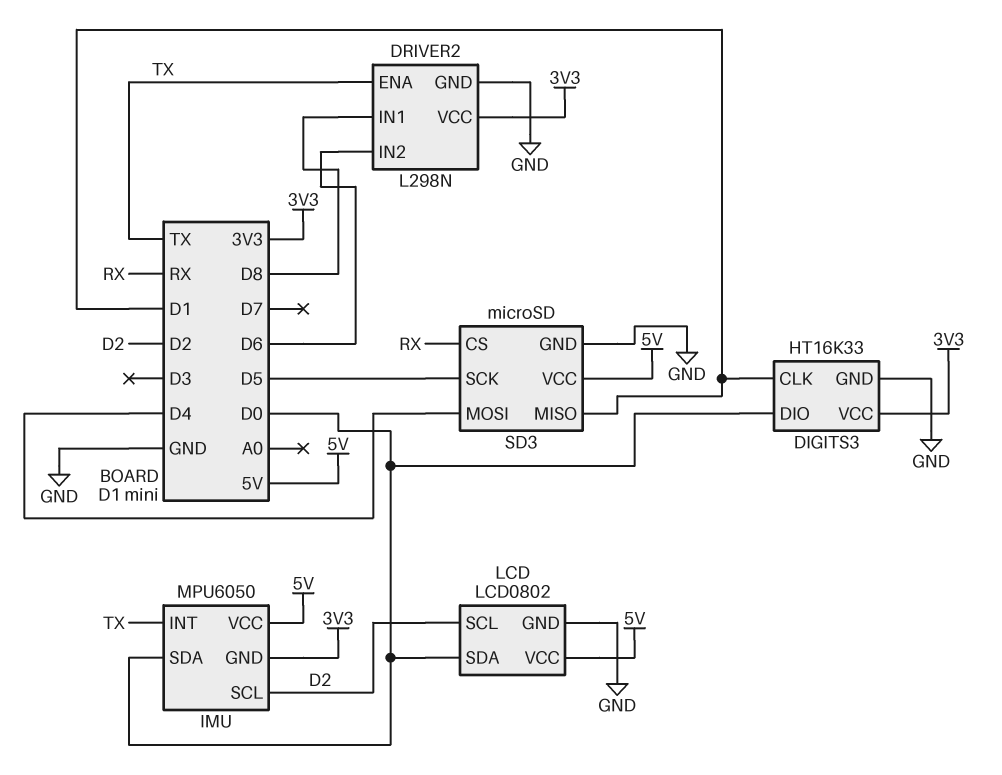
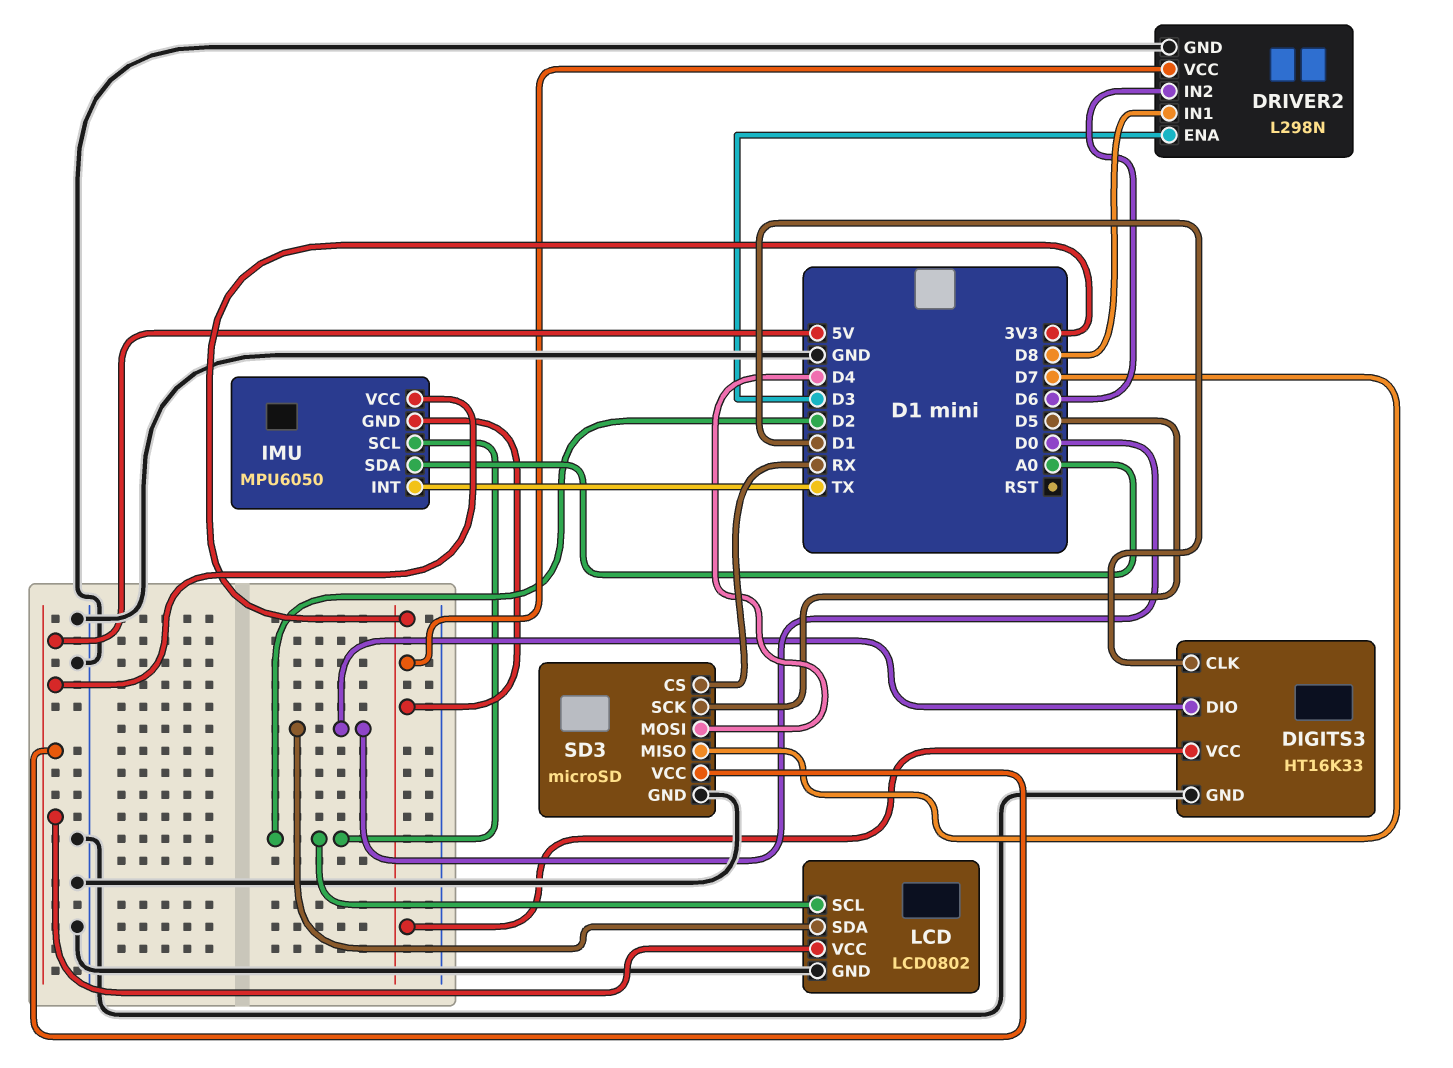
DRIVER2 pin ENA: TX -> D3
IMU pin SDA: D0 -> A0
SD3 pin MISO: D1 -> D7

